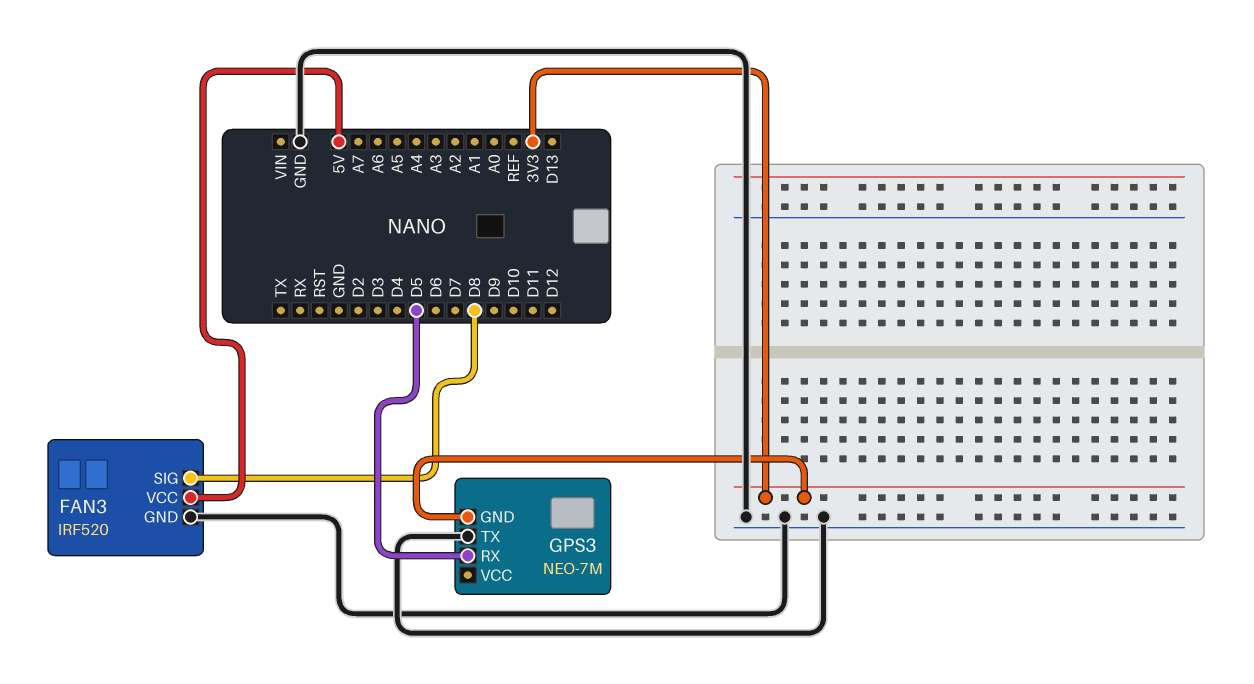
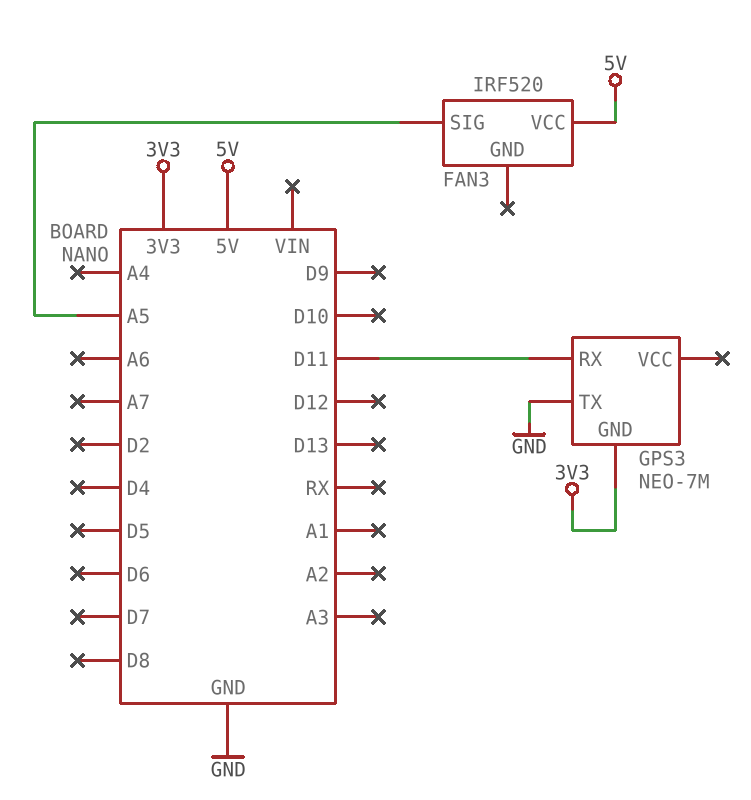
FAN3 pin GND: GND -> none
FAN3 pin SIG: D8 -> A5
GPS3 pin RX: D5 -> D11

